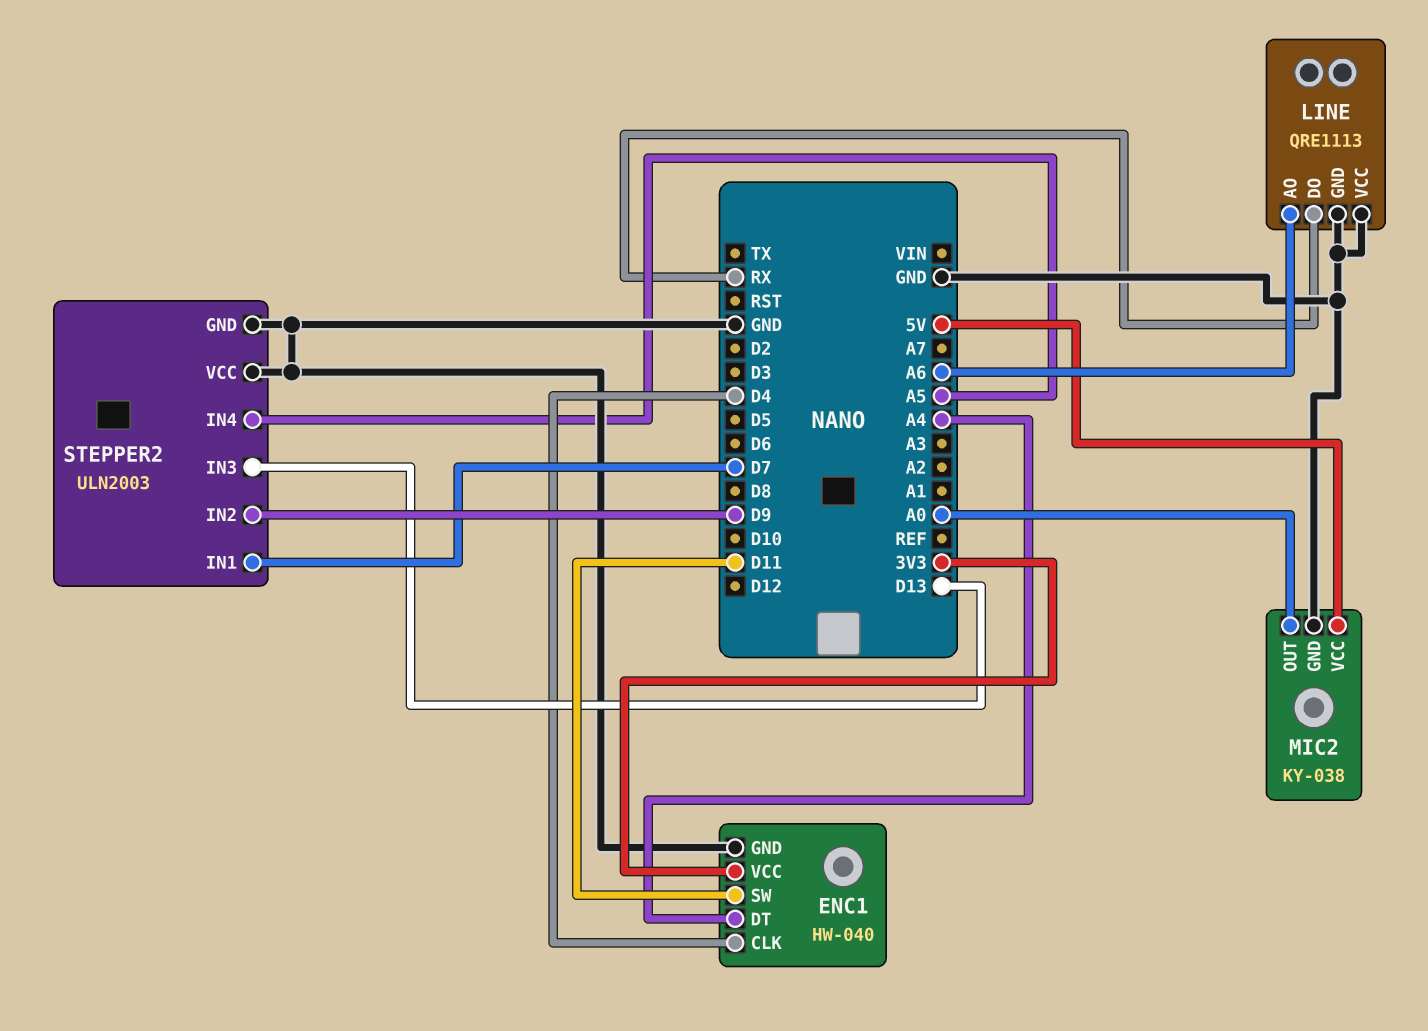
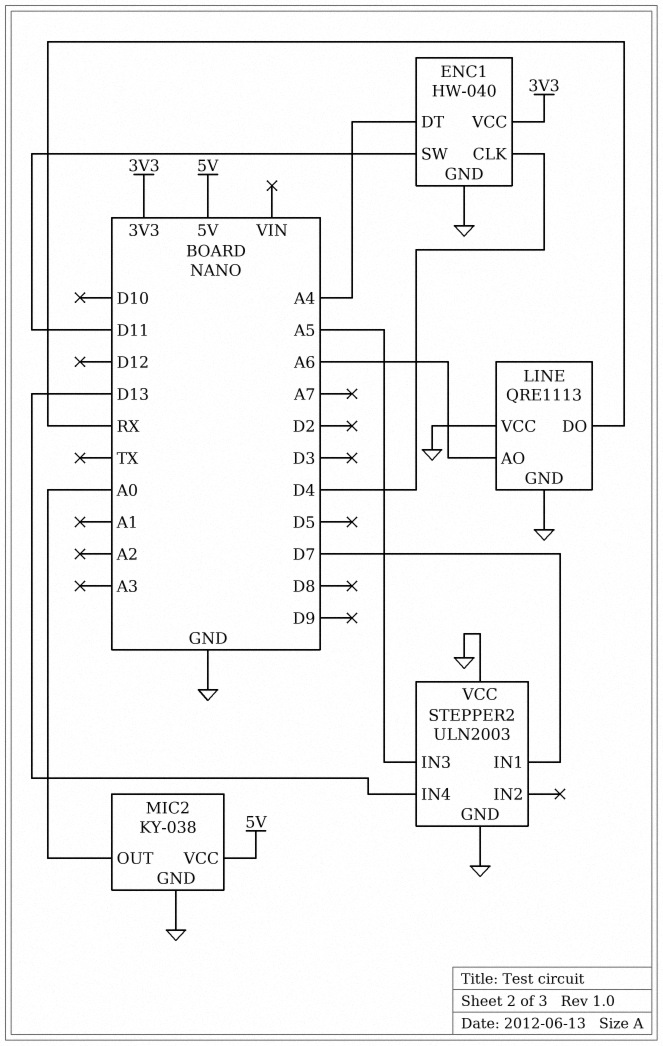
STEPPER2 pin IN2: D9 -> none
STEPPER2 pin IN3: D13 -> A5
STEPPER2 pin IN4: A5 -> D13

